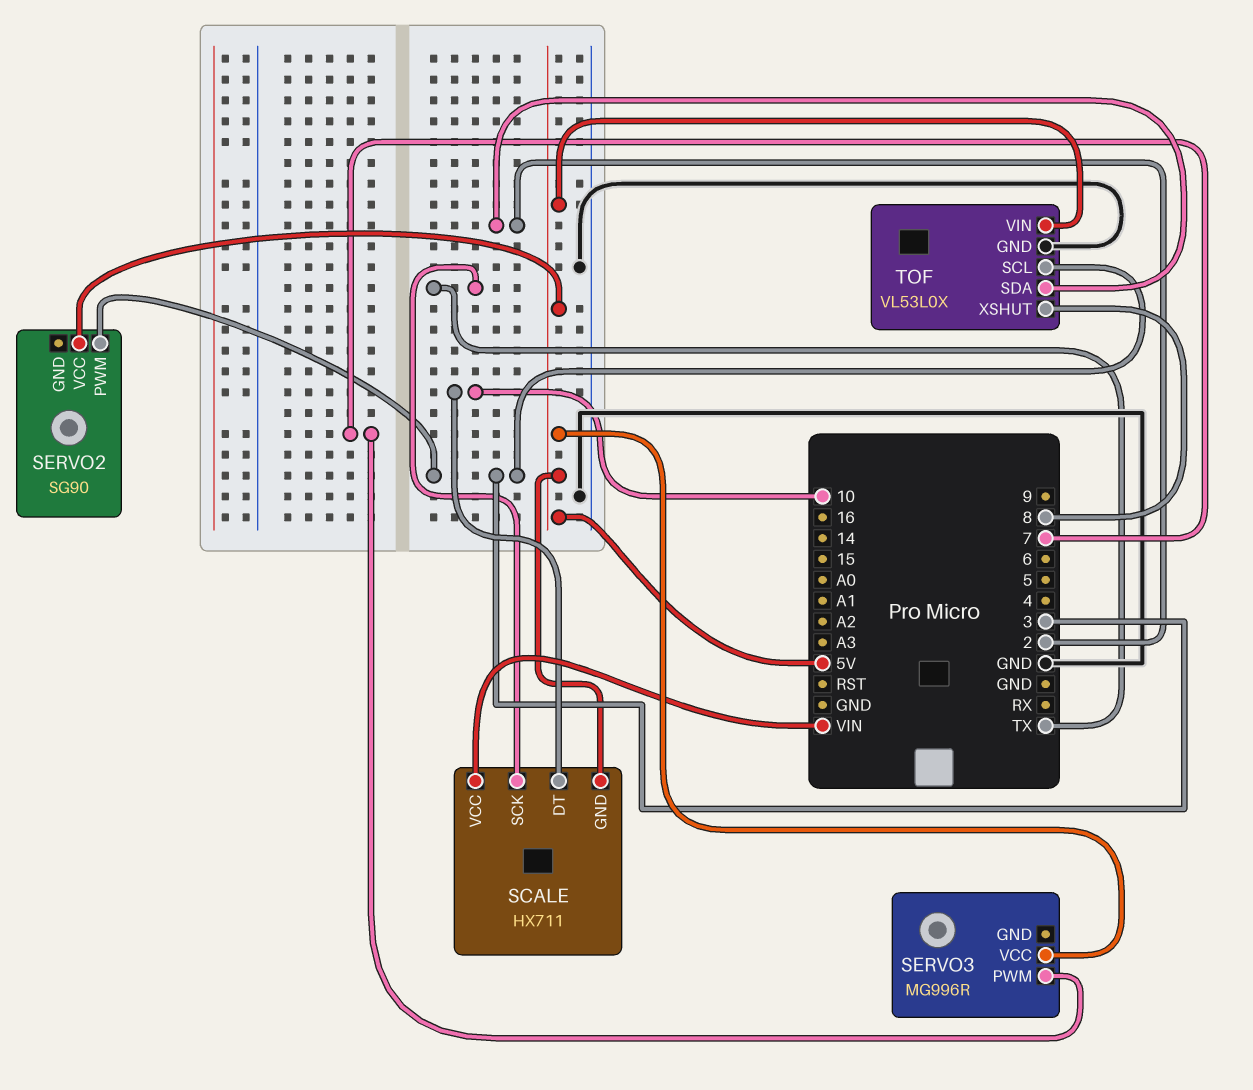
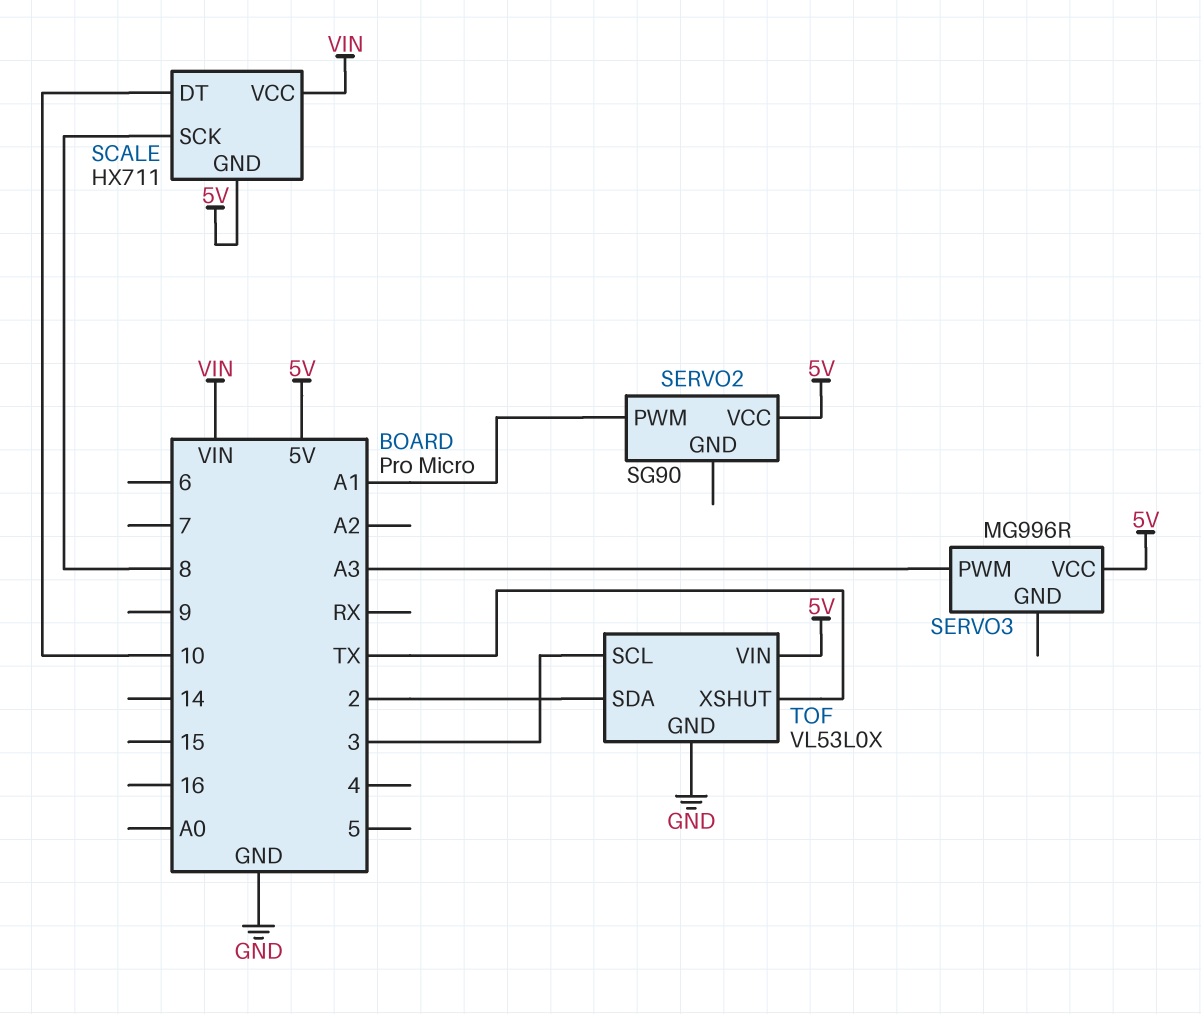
SCALE pin SCK: TX -> 8
SERVO2 pin PWM: 3 -> A1
SERVO3 pin PWM: 7 -> A3
TOF pin XSHUT: 8 -> TX

